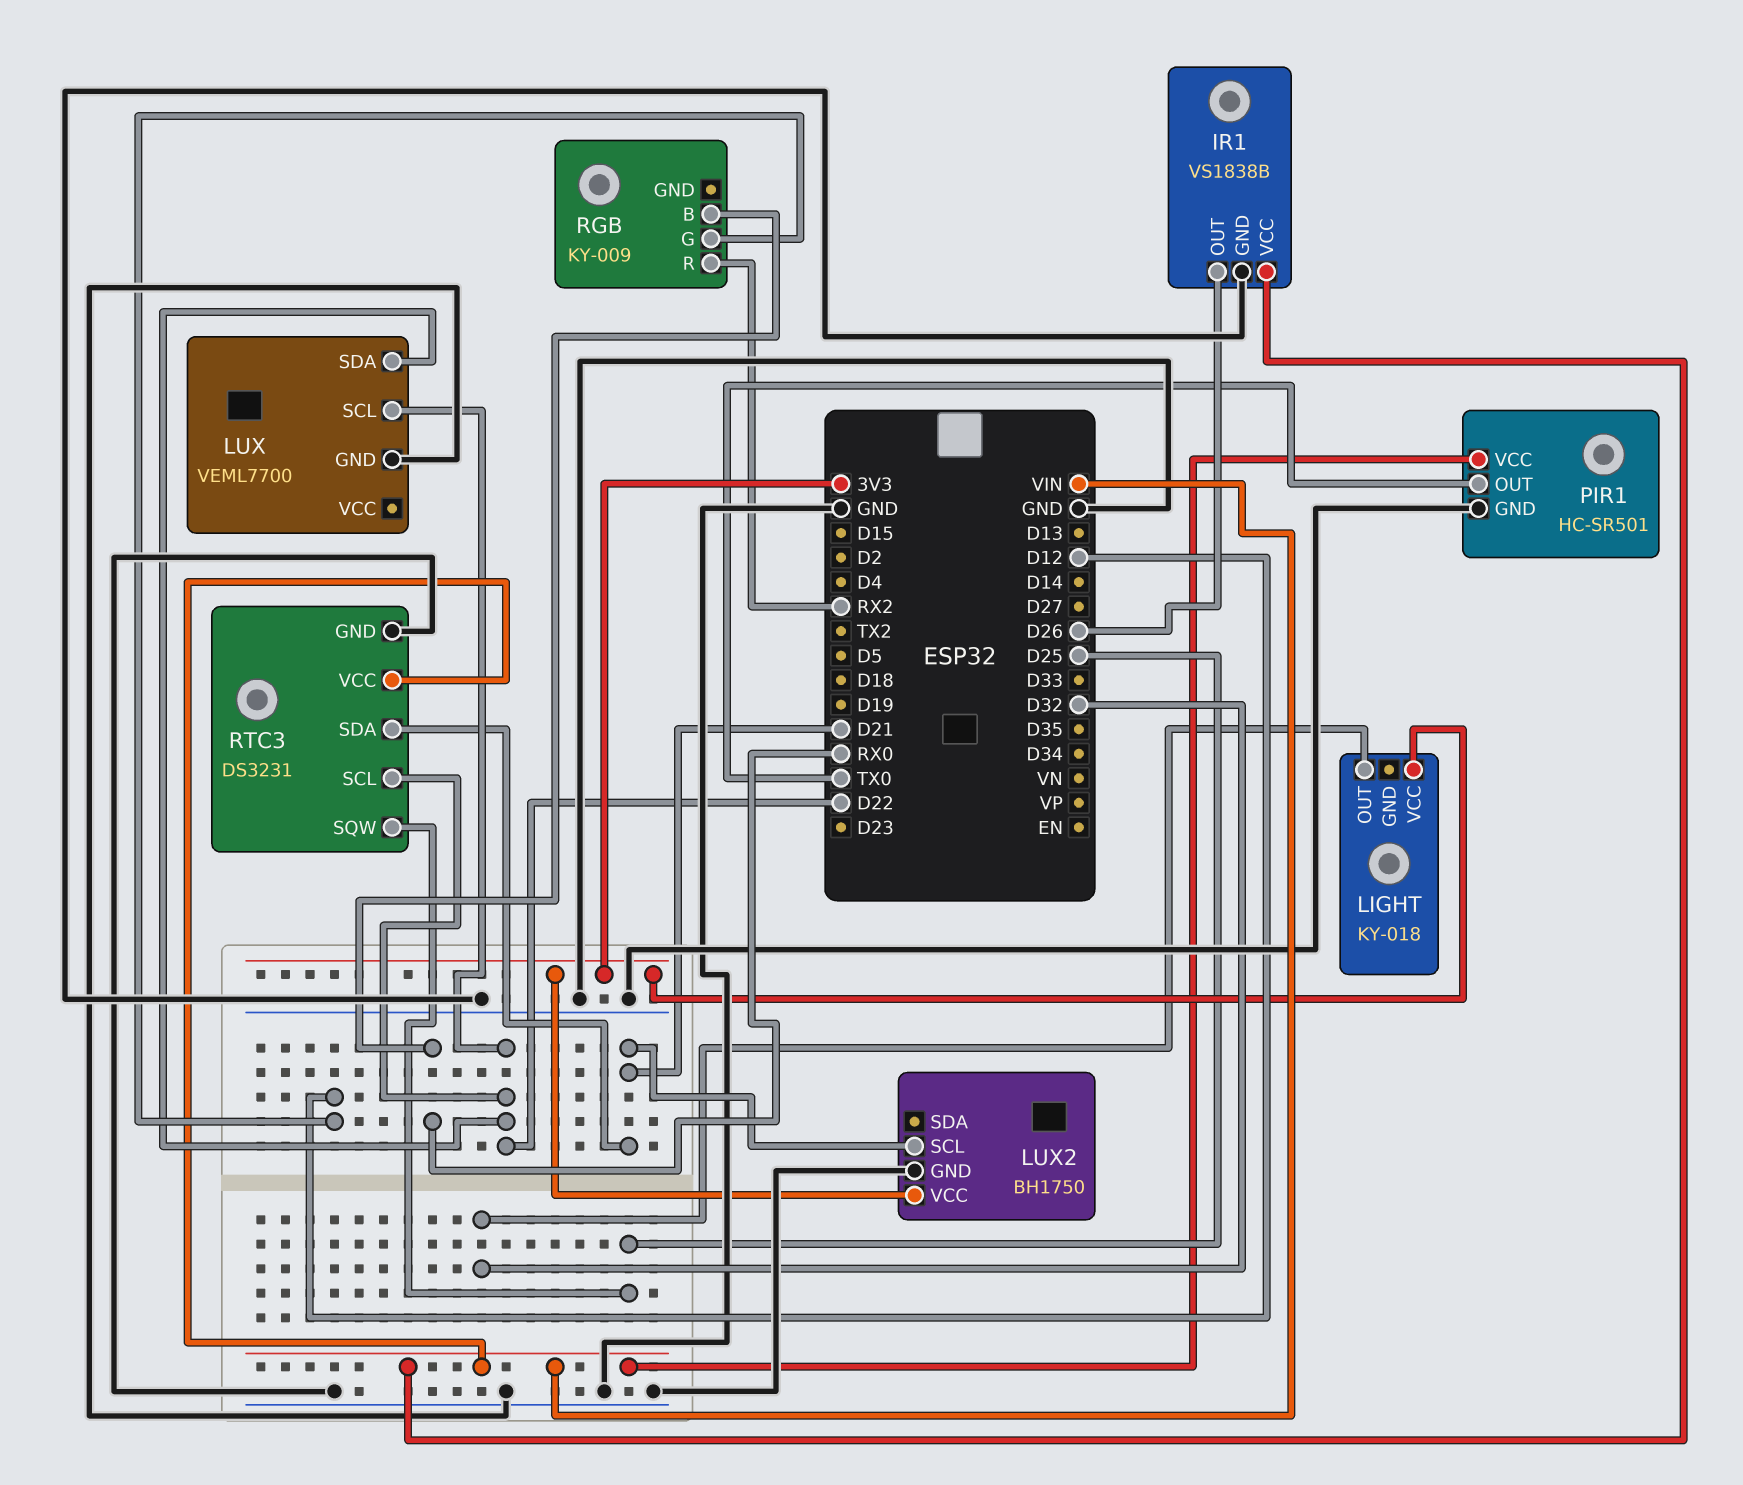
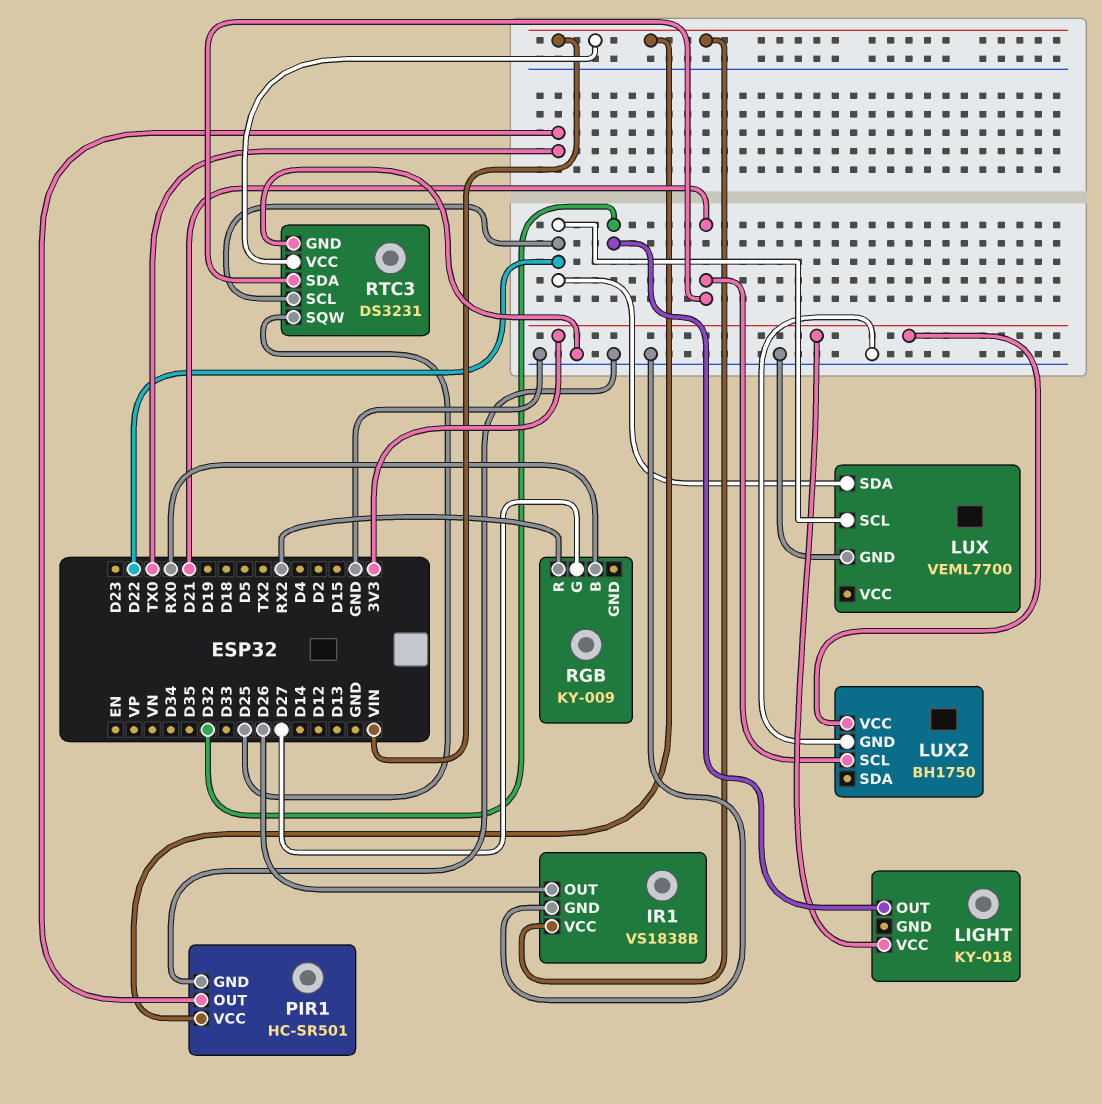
RGB pin G: D12 -> D27

